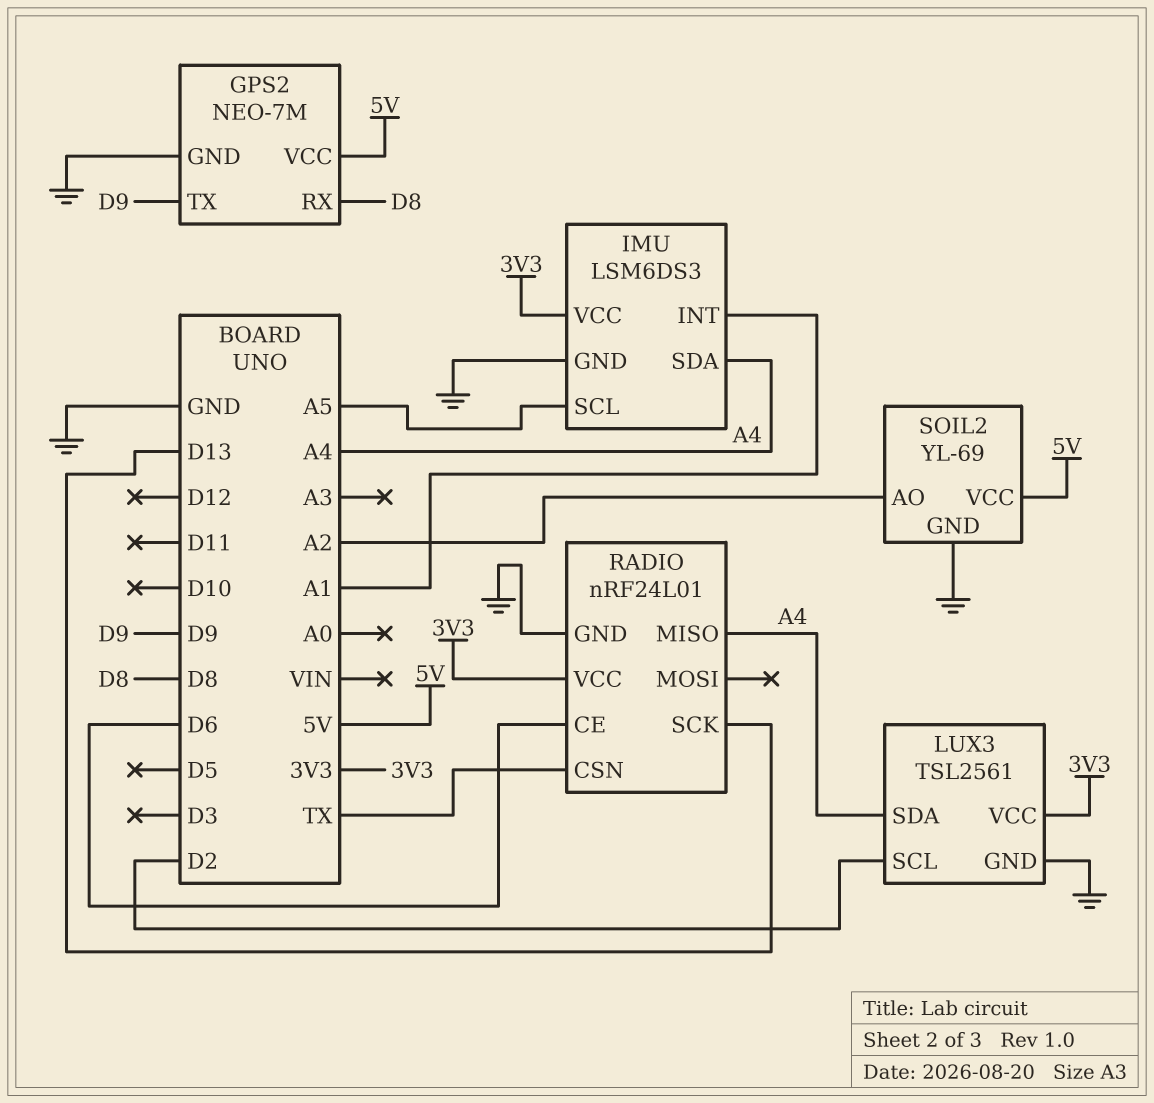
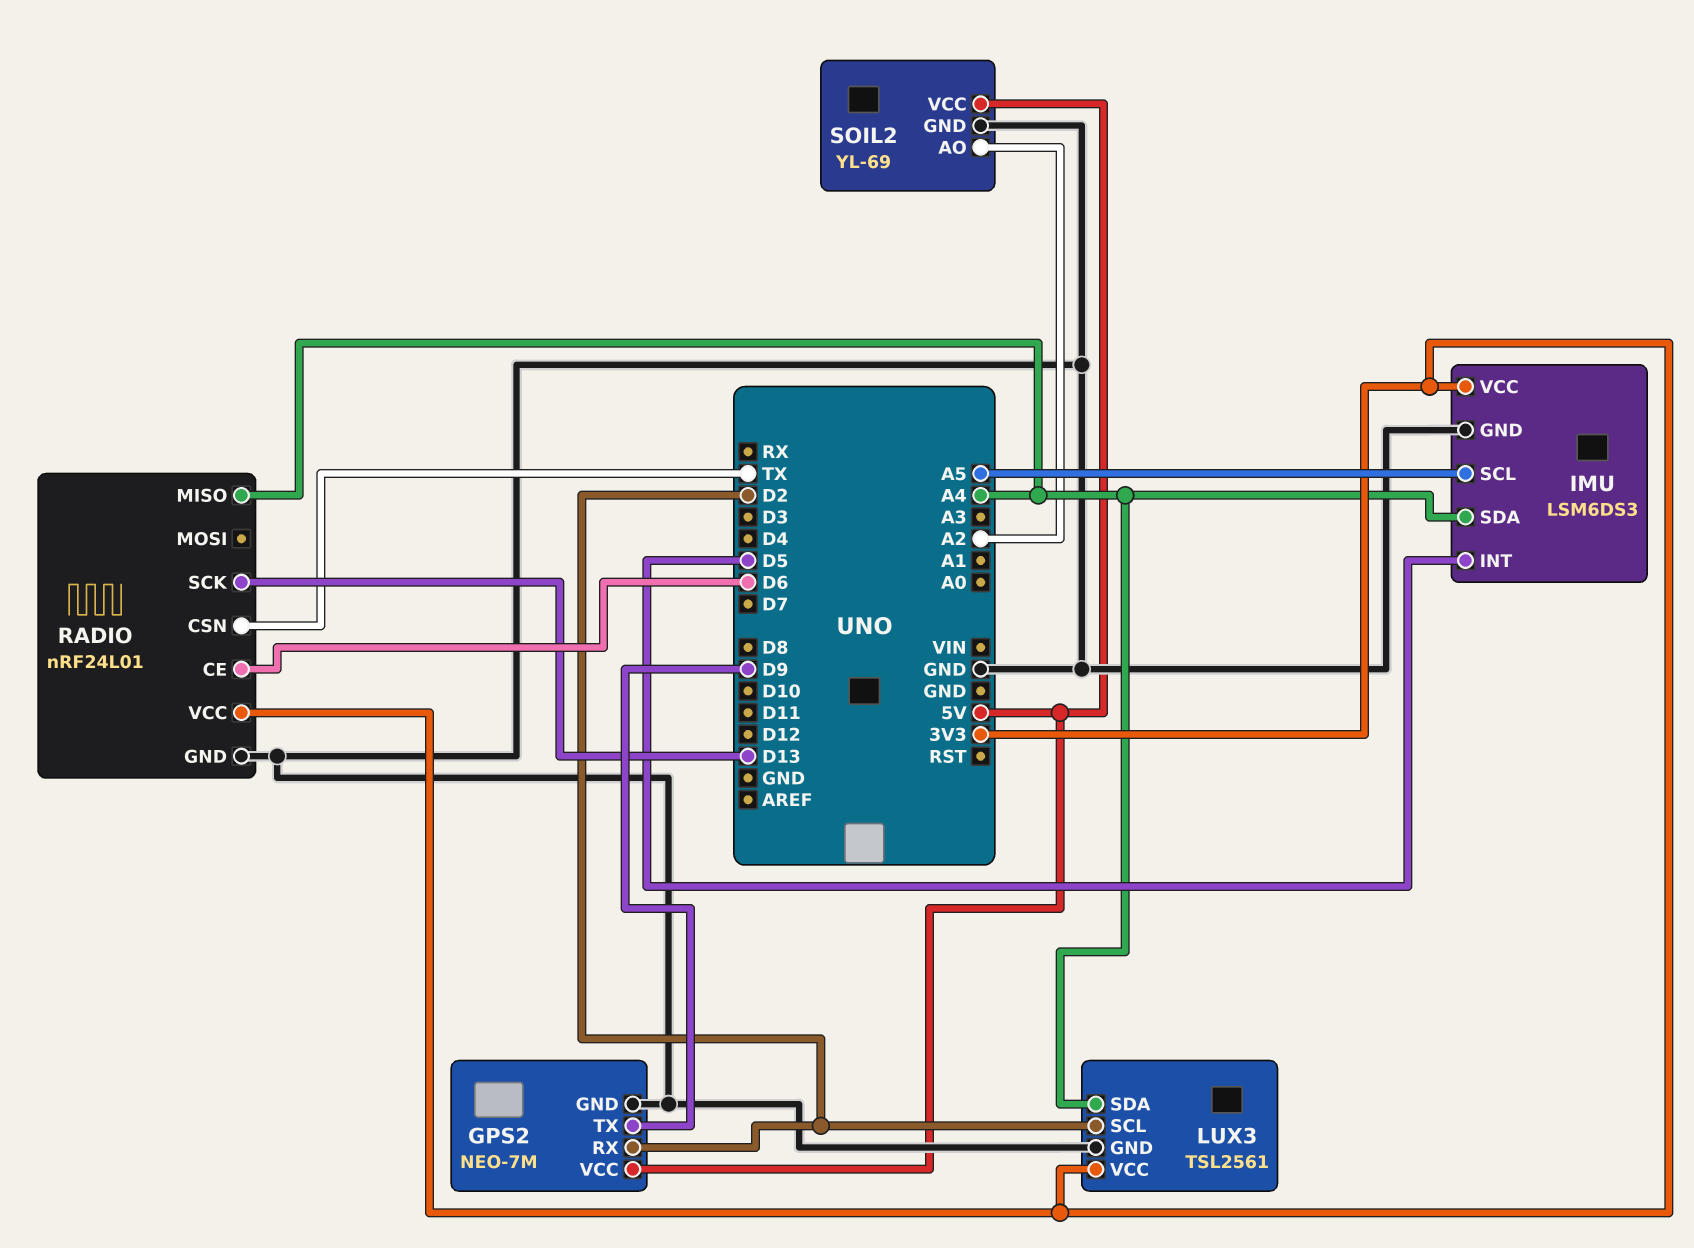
GPS2 pin RX: D8 -> D2
IMU pin INT: A1 -> D5

